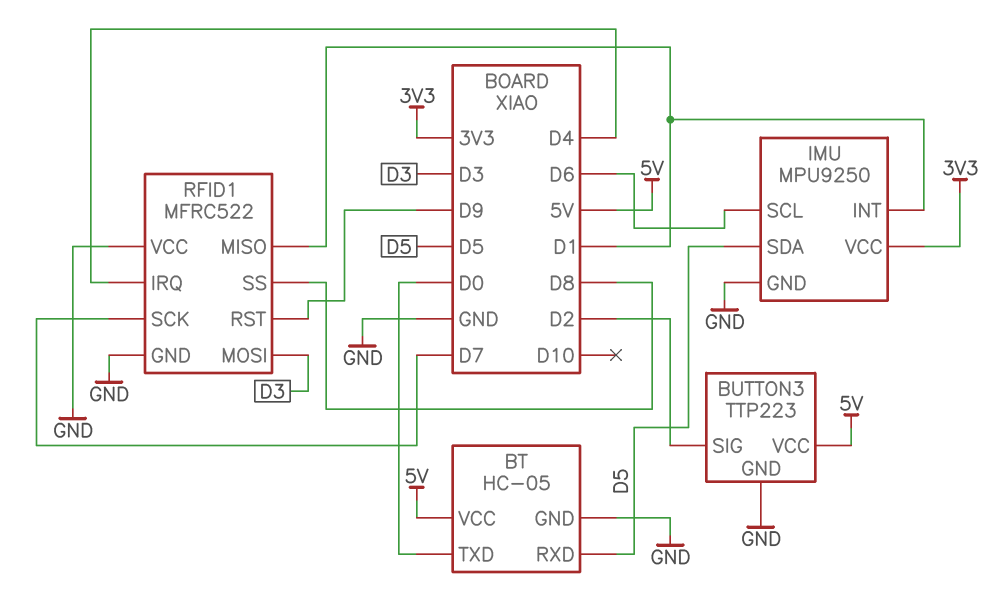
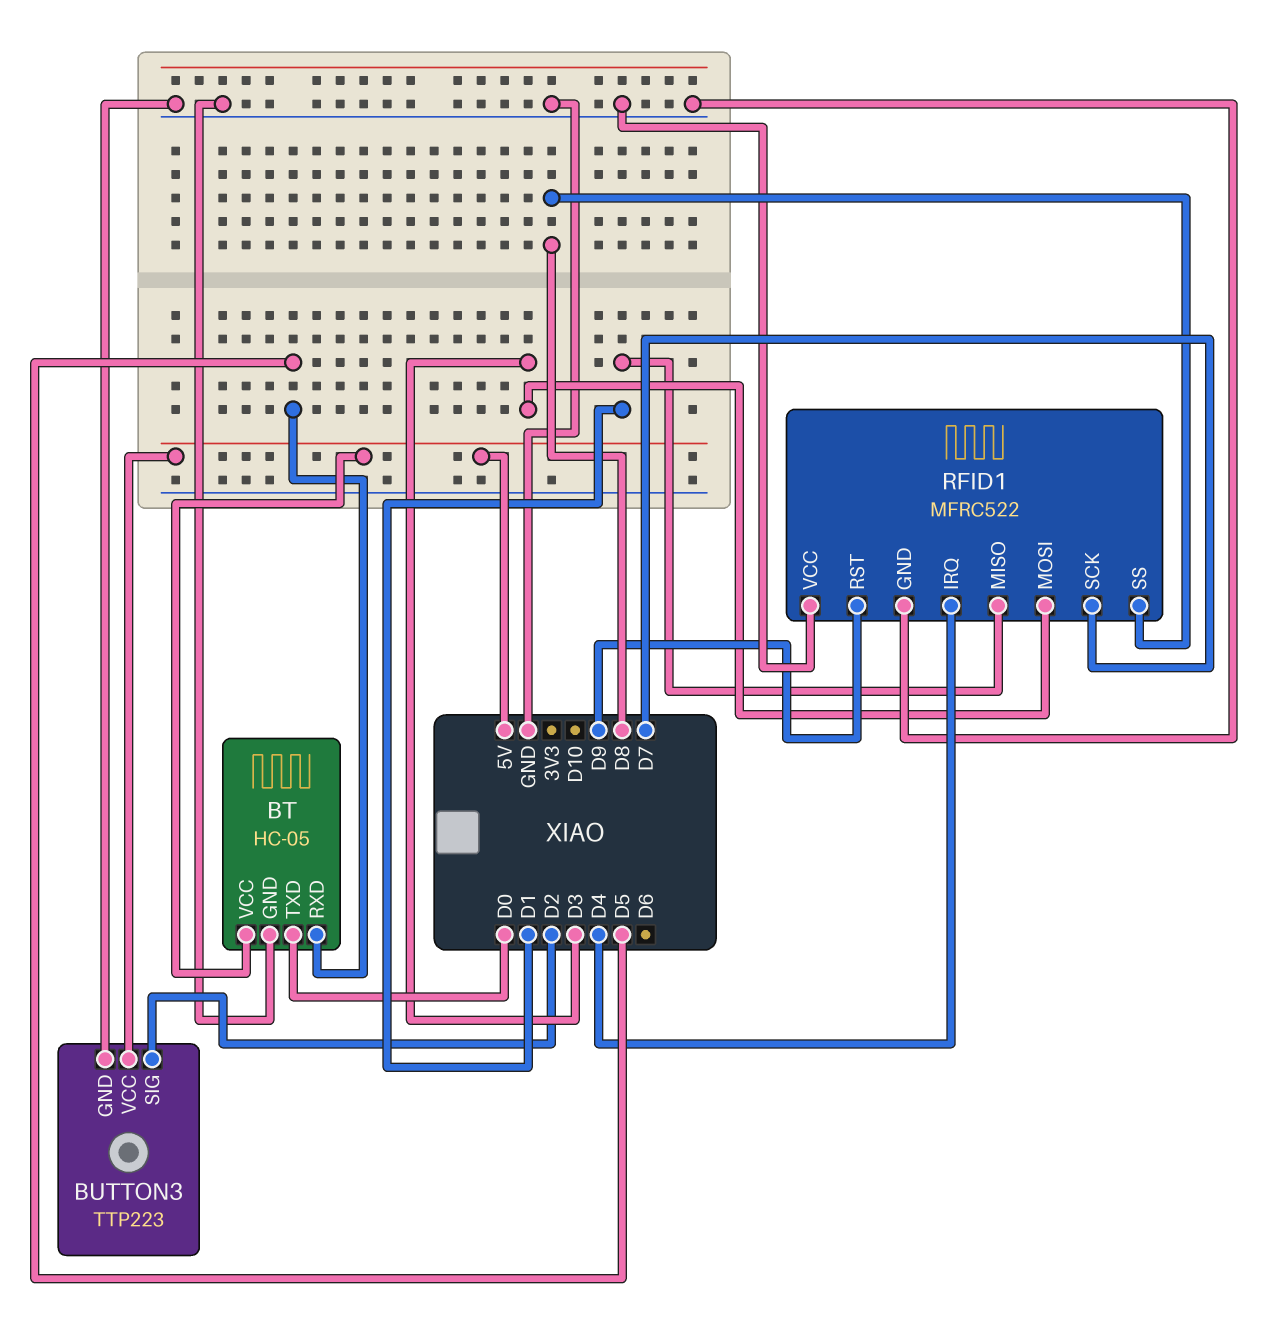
IMU: MPU9250 -> none
IMU pin GND: GND -> none
IMU pin INT: D1 -> none
IMU pin SCL: D6 -> none
IMU pin SDA: D5 -> none
IMU pin VCC: 3V3 -> none

